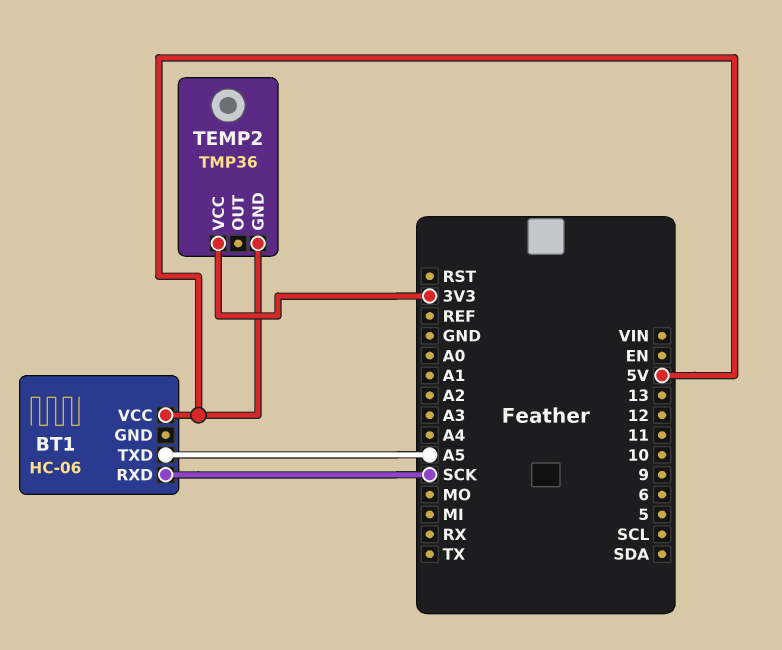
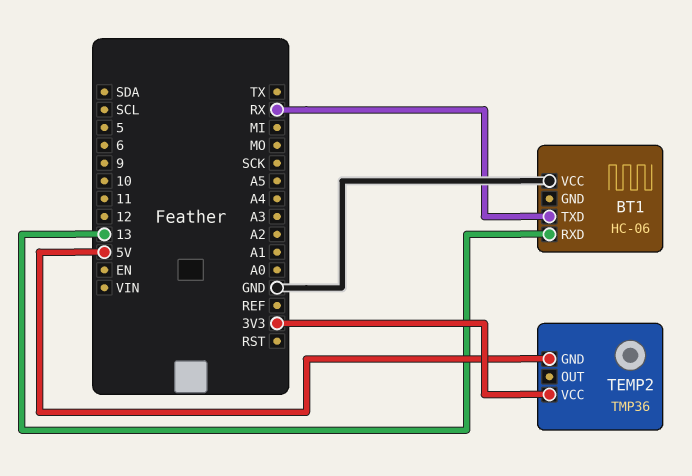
BT1 pin RXD: SCK -> 13
BT1 pin TXD: A5 -> RX
BT1 pin VCC: 5V -> GND

